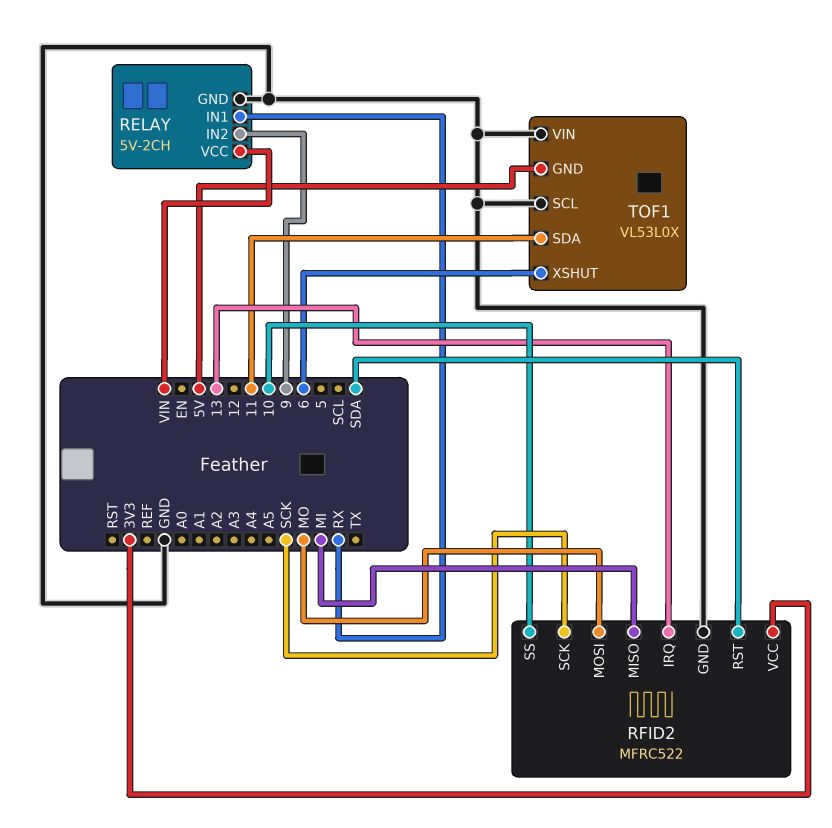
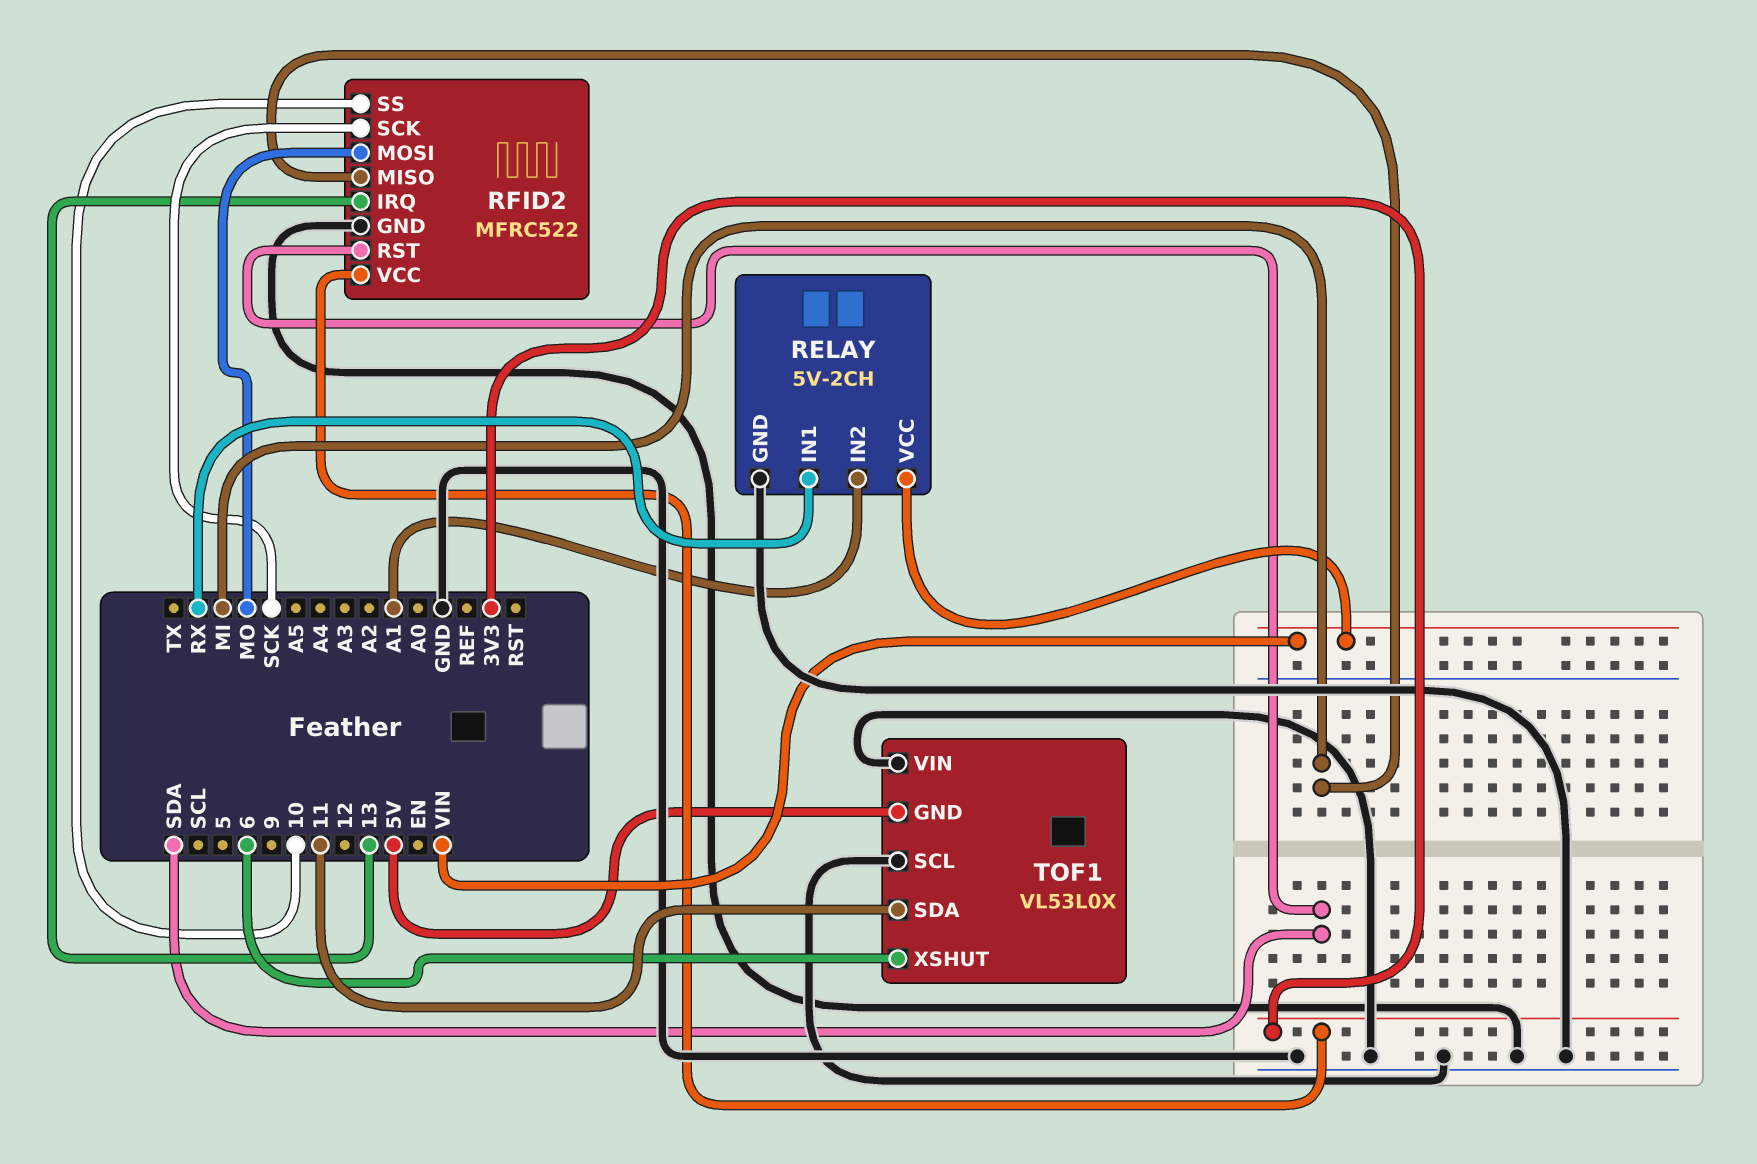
RELAY pin IN2: 9 -> A1

